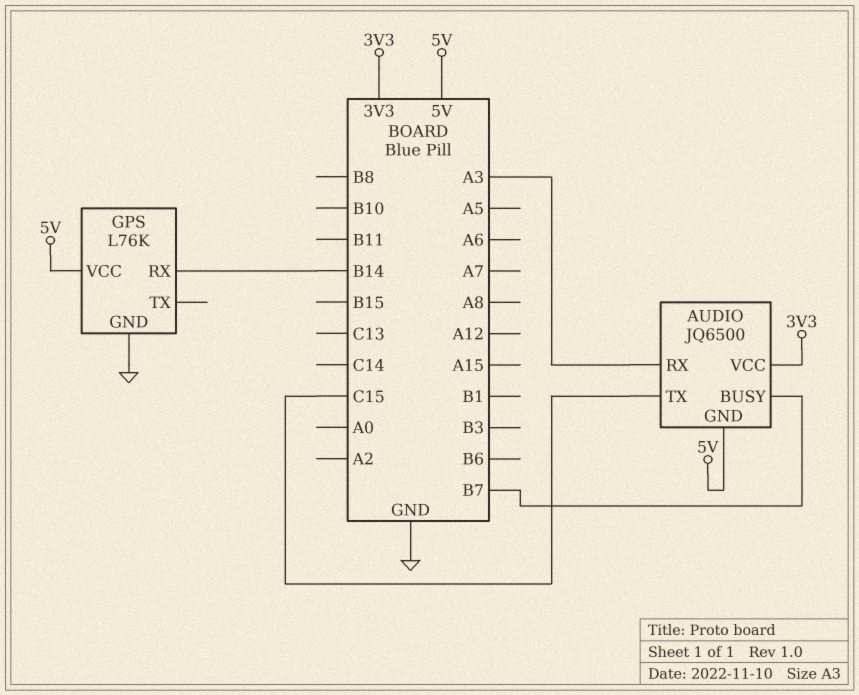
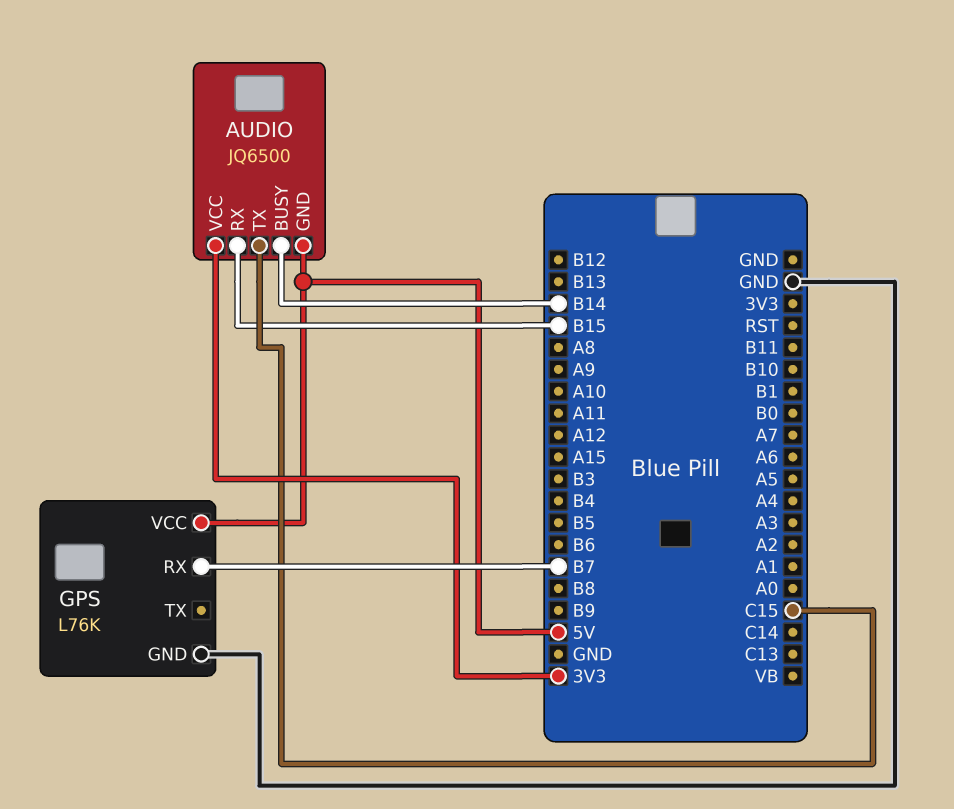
AUDIO pin BUSY: B7 -> B14
AUDIO pin RX: A3 -> B15
GPS pin RX: B14 -> B7

